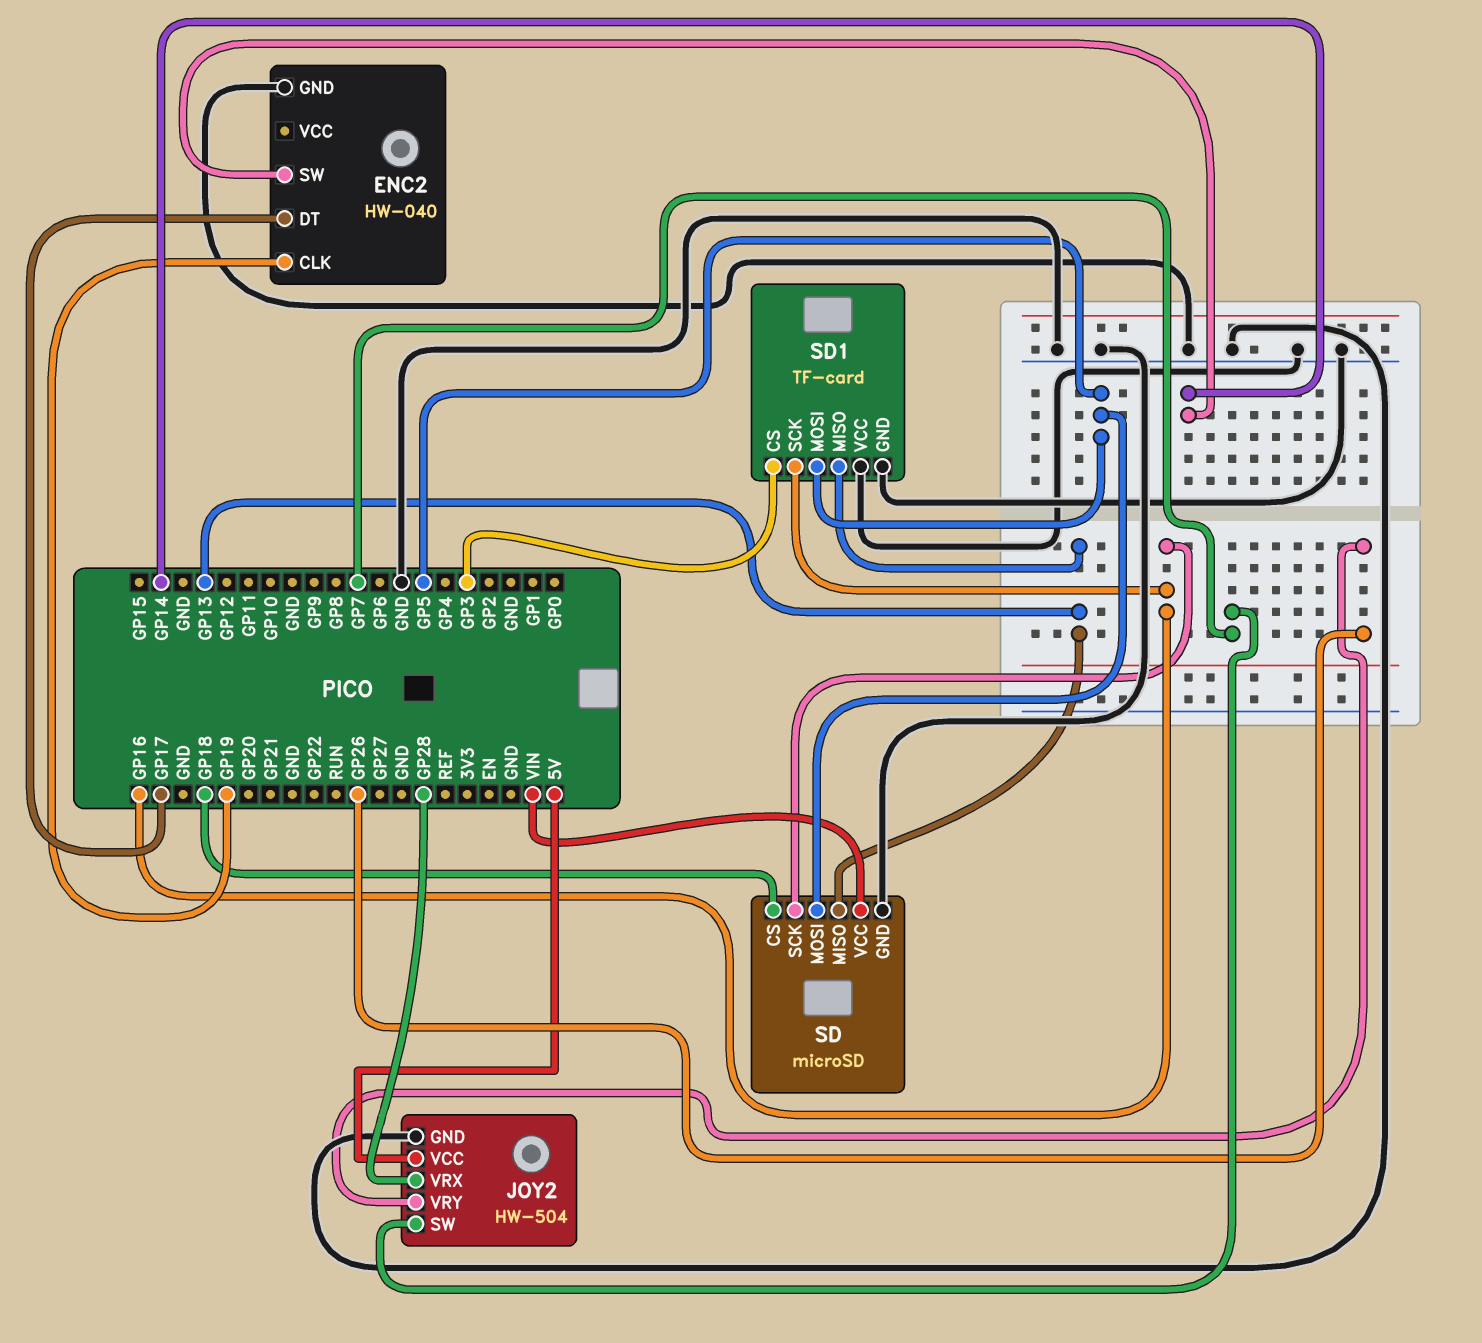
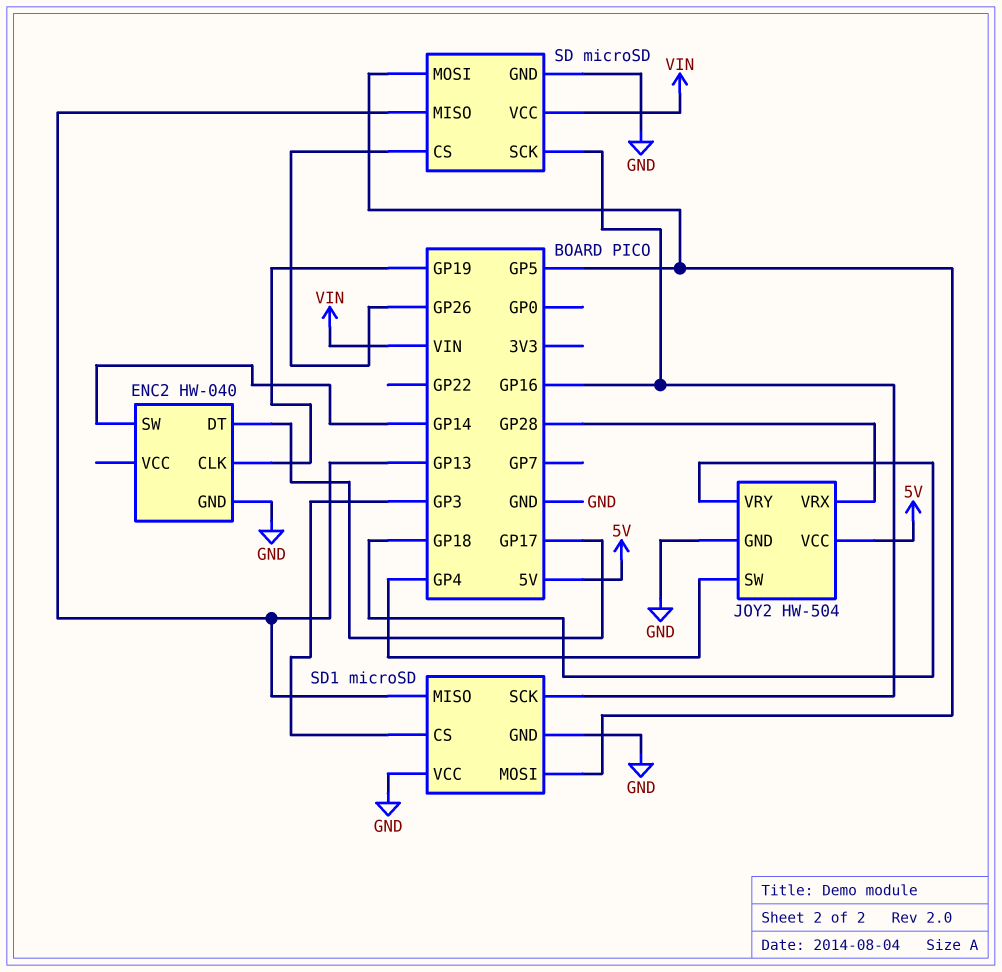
JOY2 pin SW: GP7 -> GP4
JOY2 pin VRY: GP26 -> GP18
SD pin CS: GP18 -> GP26
SD1: TF-card -> microSD

